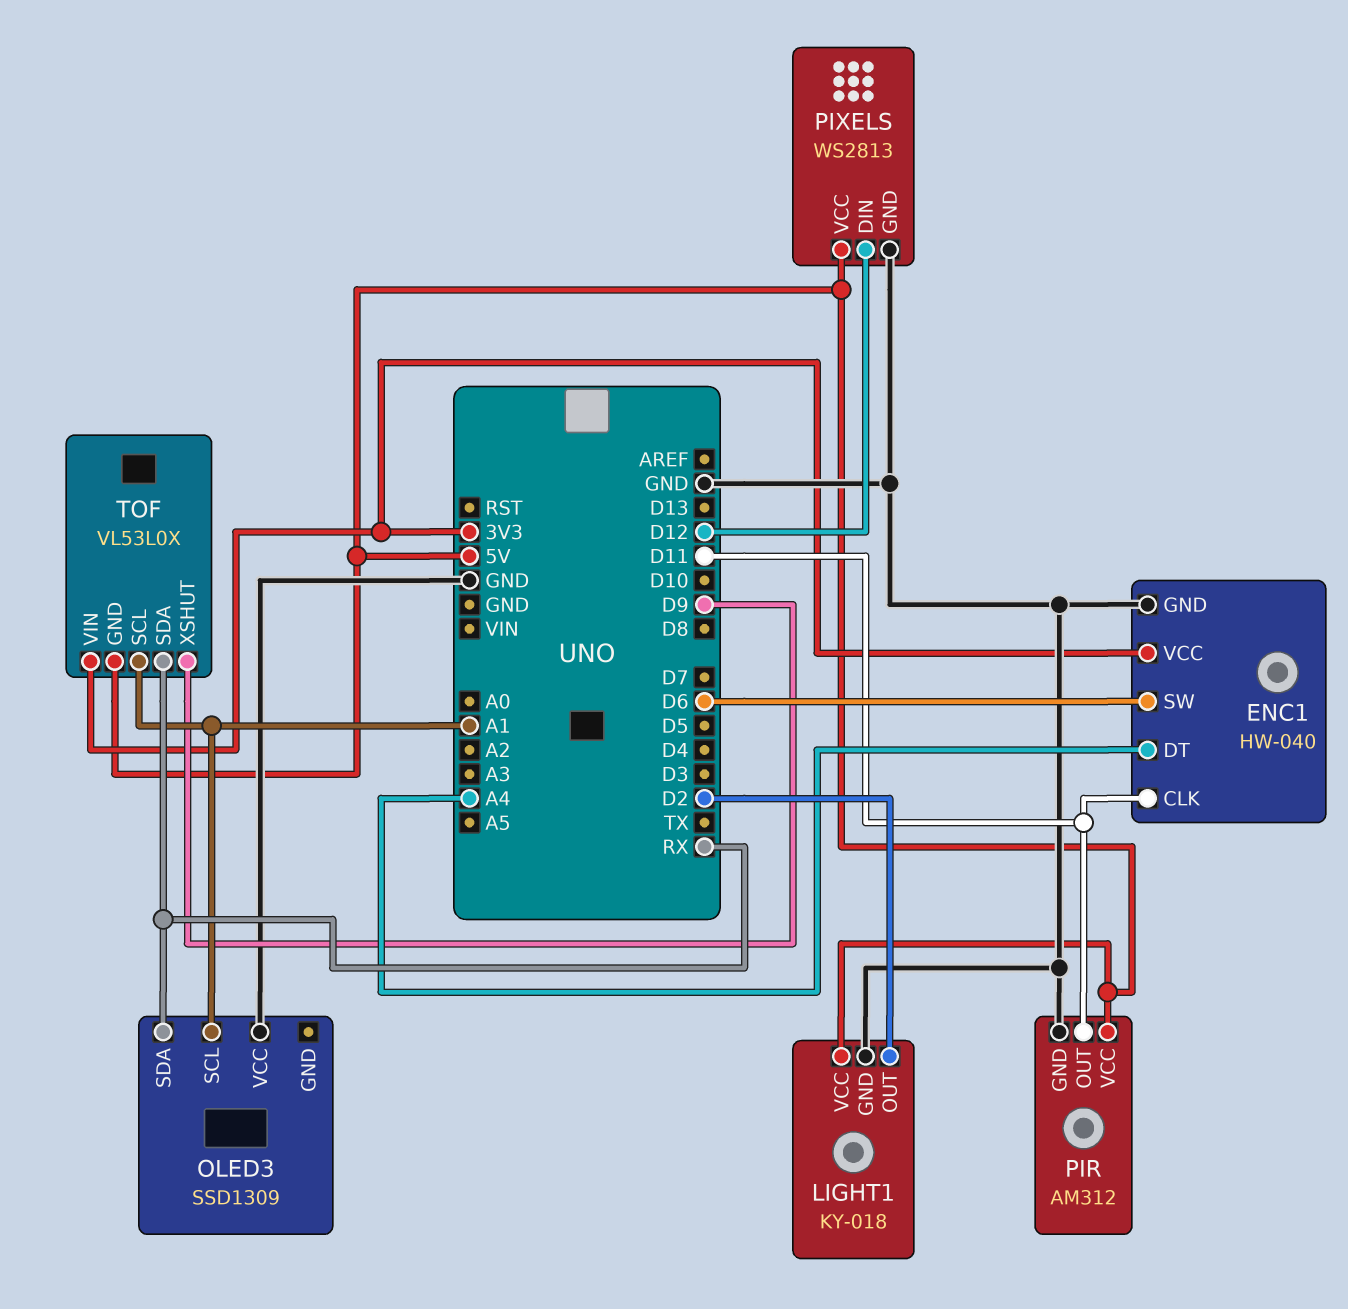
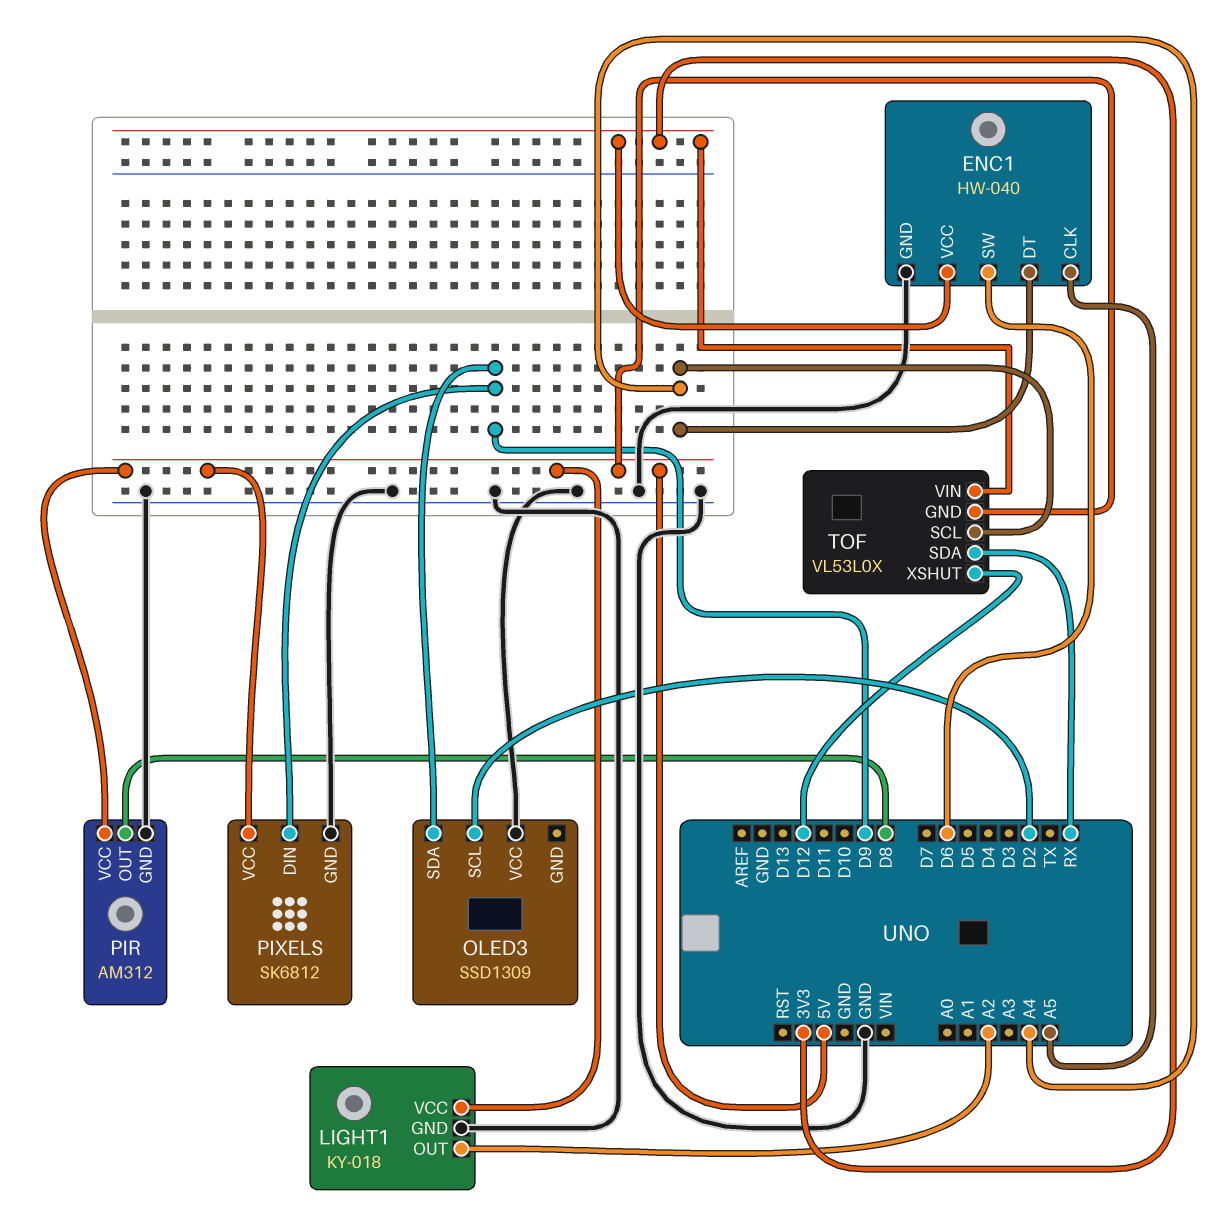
ENC1 pin CLK: D11 -> A5
LIGHT1 pin OUT: D2 -> A2
OLED3 pin SCL: A1 -> D2
OLED3 pin SDA: RX -> D9
PIR pin OUT: D11 -> D8
PIXELS: WS2813 -> SK6812
PIXELS pin DIN: D12 -> D9
TOF pin SCL: A1 -> A4
TOF pin XSHUT: D9 -> D12

